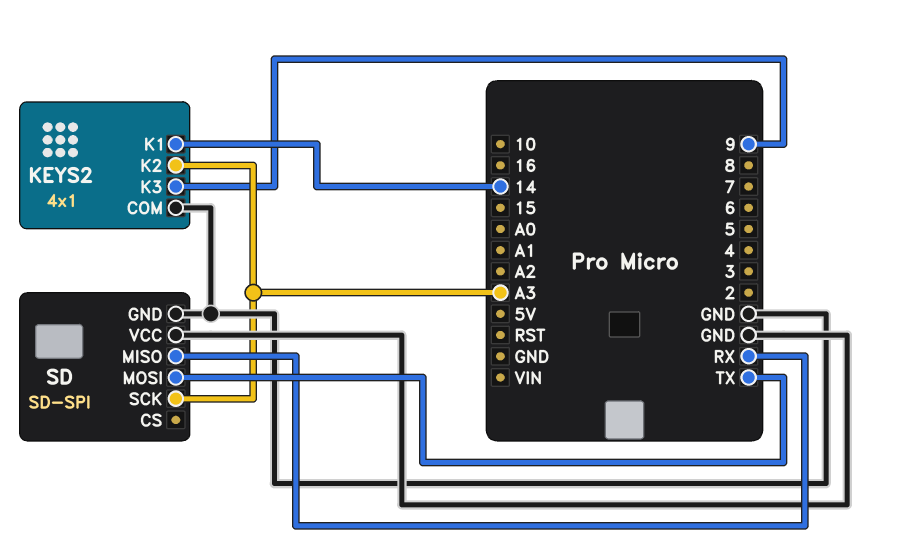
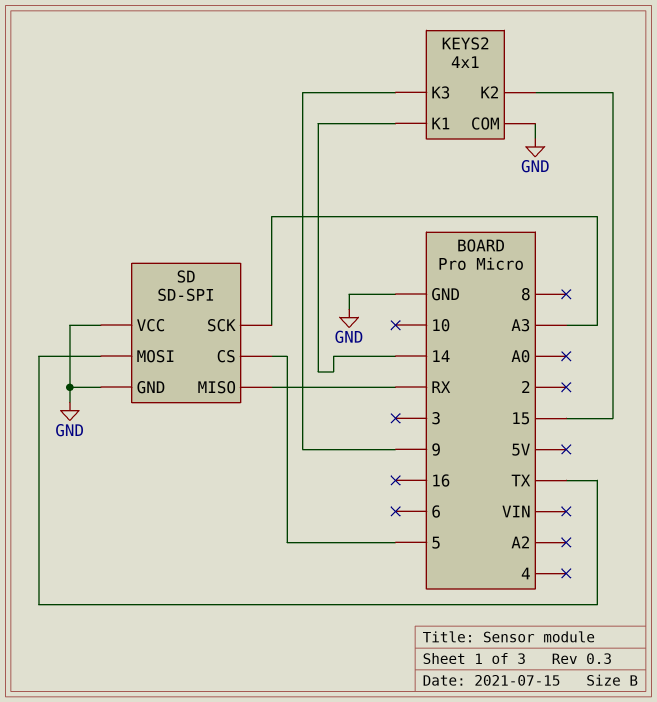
KEYS2 pin K2: A3 -> 15
SD pin CS: none -> 5

